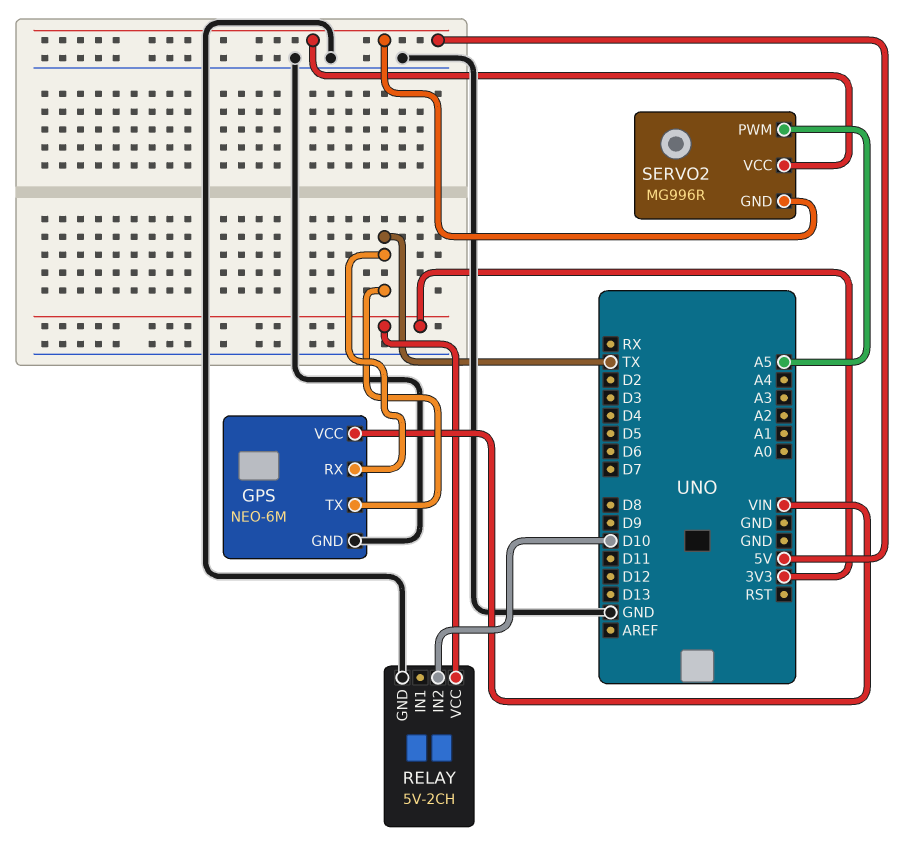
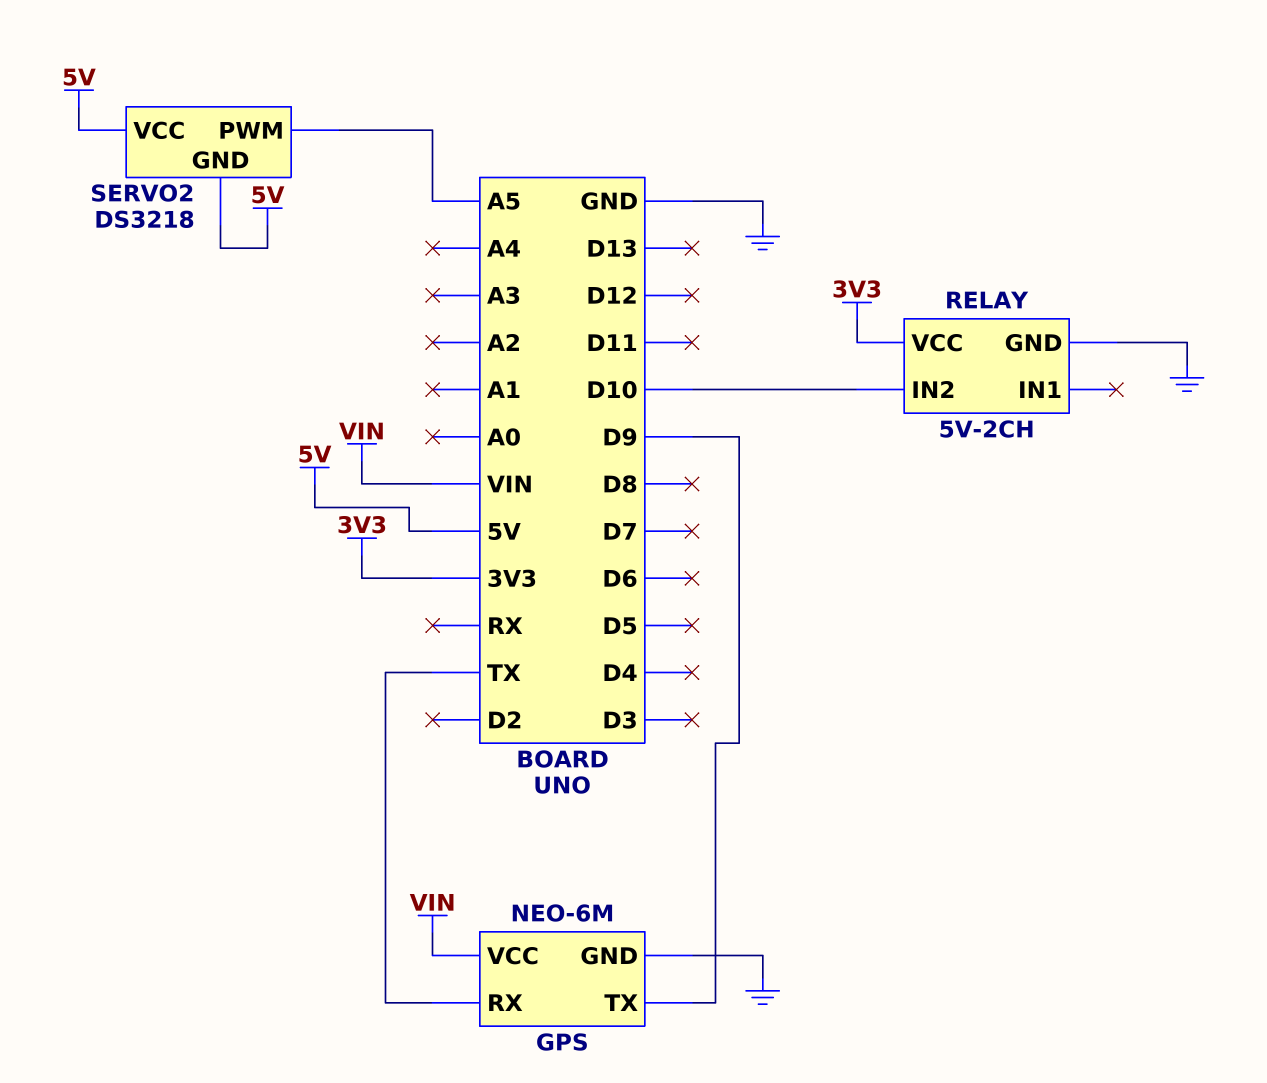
GPS pin TX: TX -> D9
SERVO2: MG996R -> DS3218

